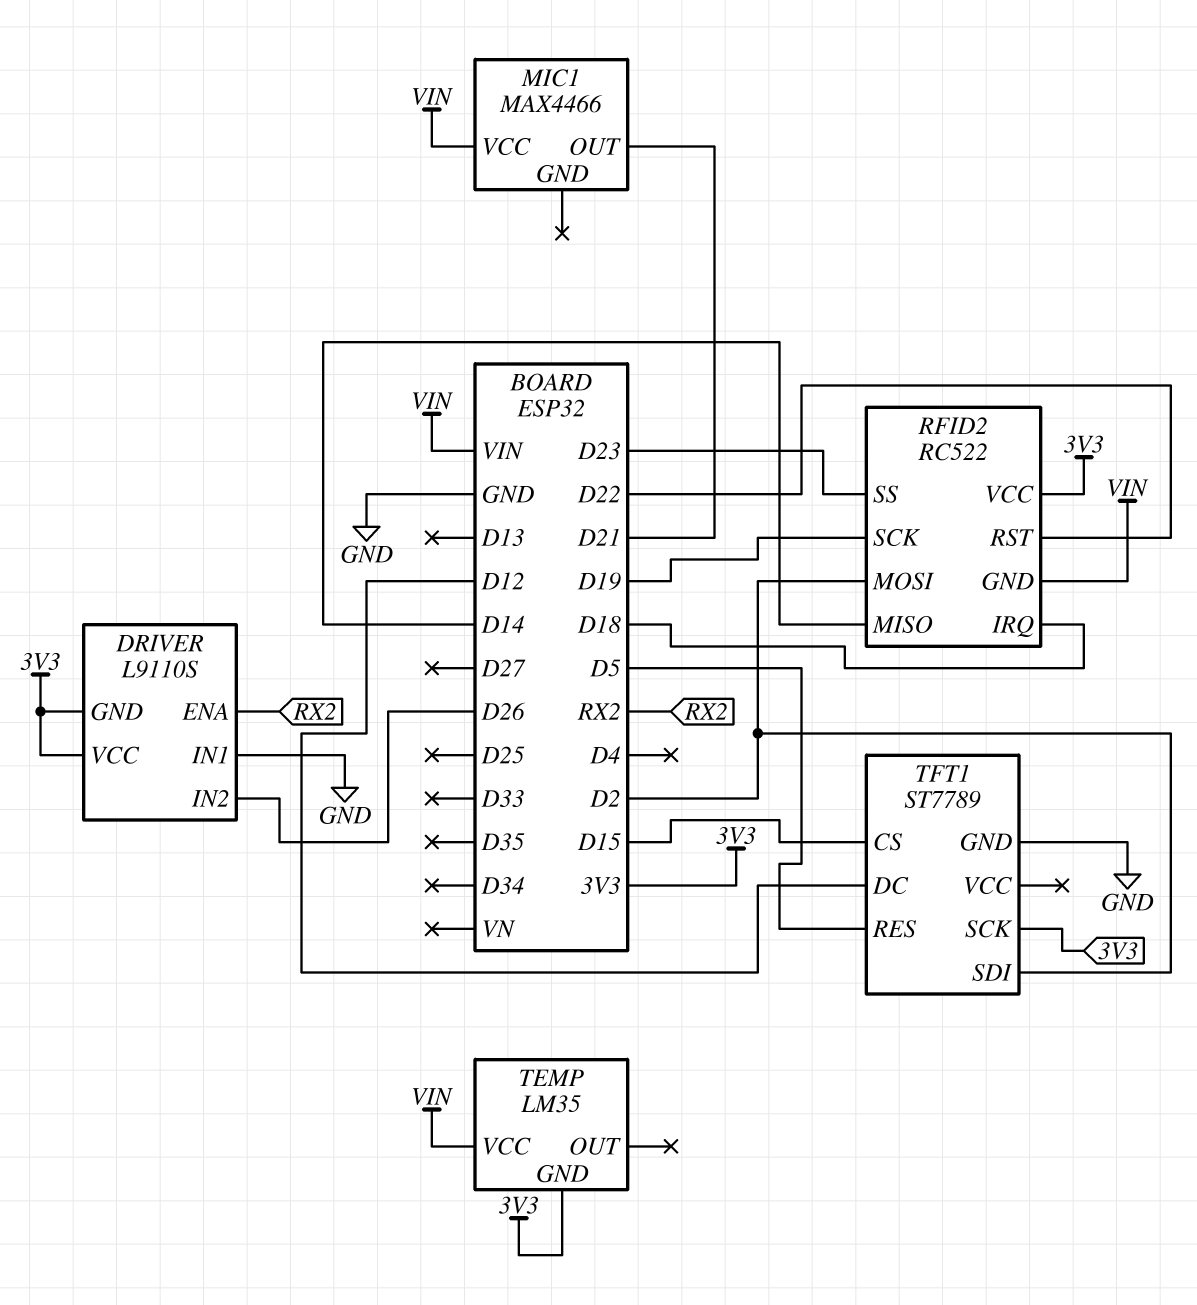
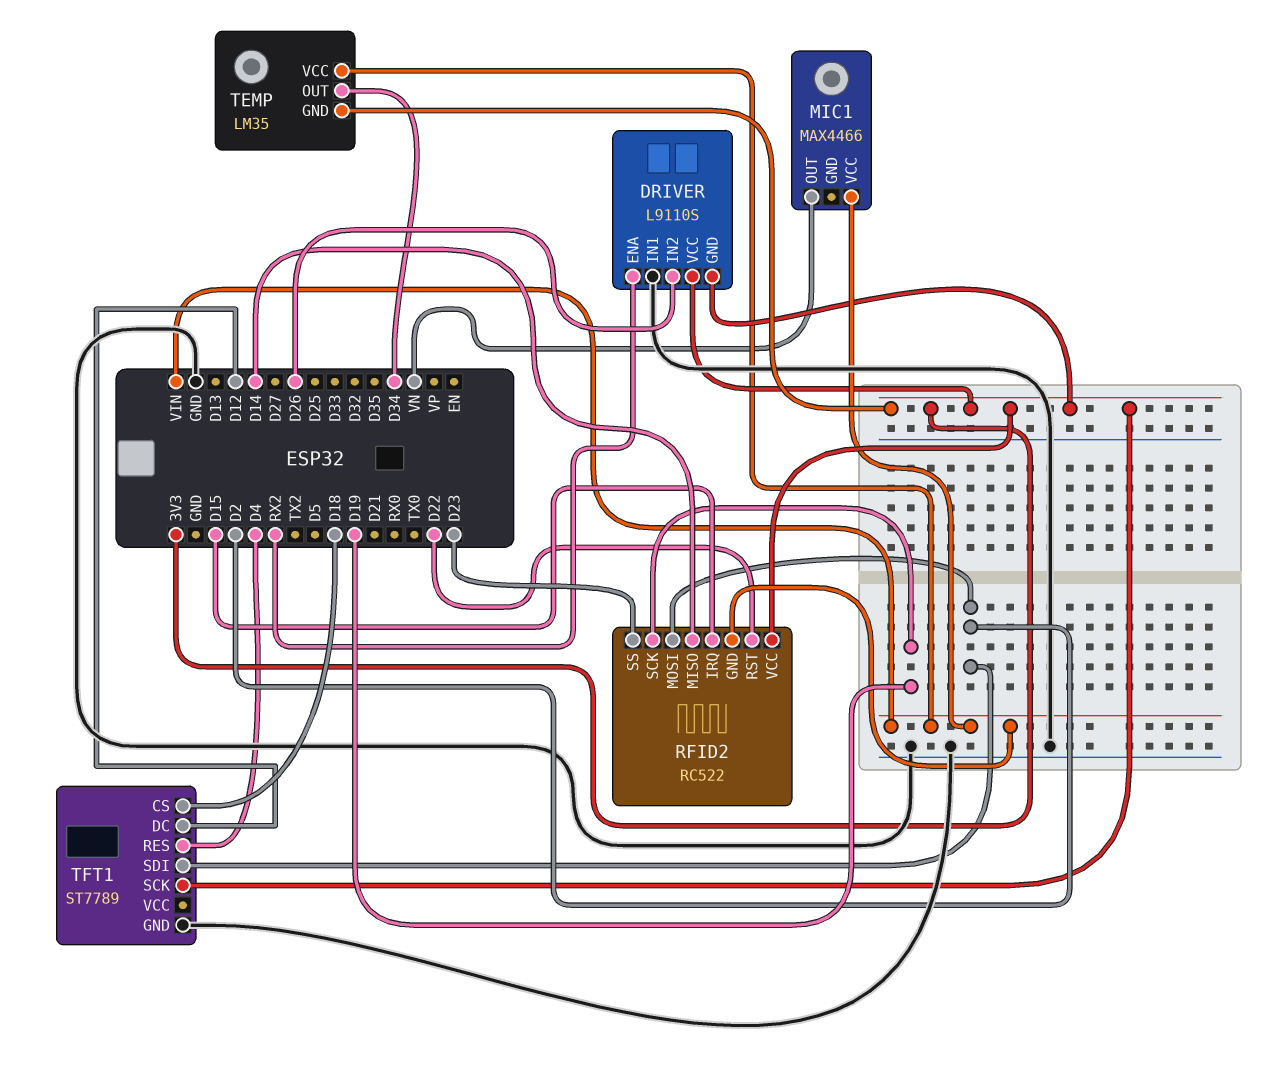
MIC1 pin OUT: D21 -> VN
RFID2 pin IRQ: D18 -> D15
TEMP pin OUT: none -> D34
TFT1 pin CS: D15 -> D18
TFT1 pin RES: D5 -> D4

